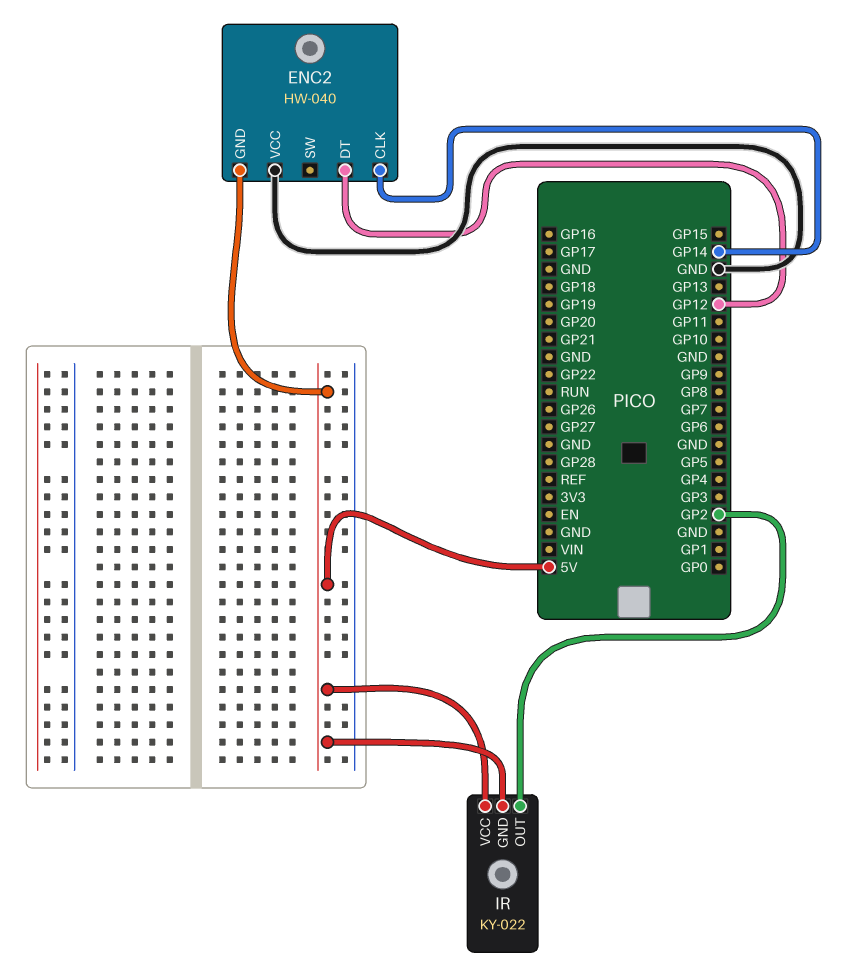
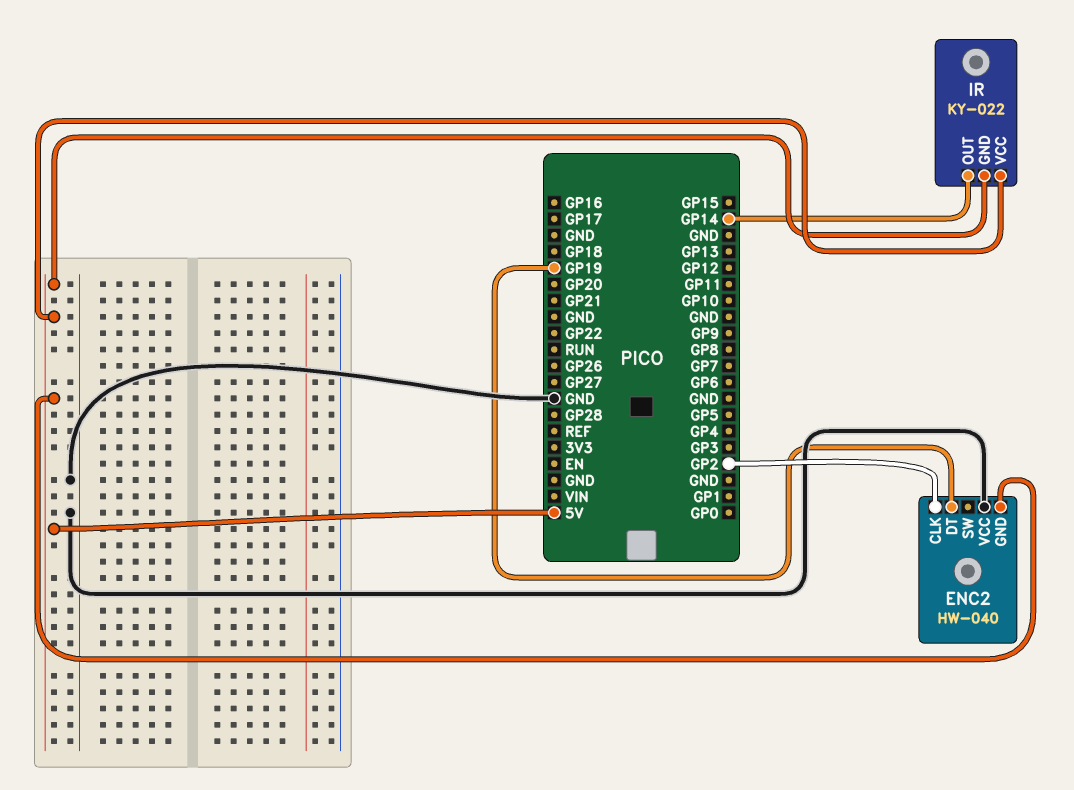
ENC2 pin CLK: GP14 -> GP2
ENC2 pin DT: GP12 -> GP19
IR pin OUT: GP2 -> GP14

